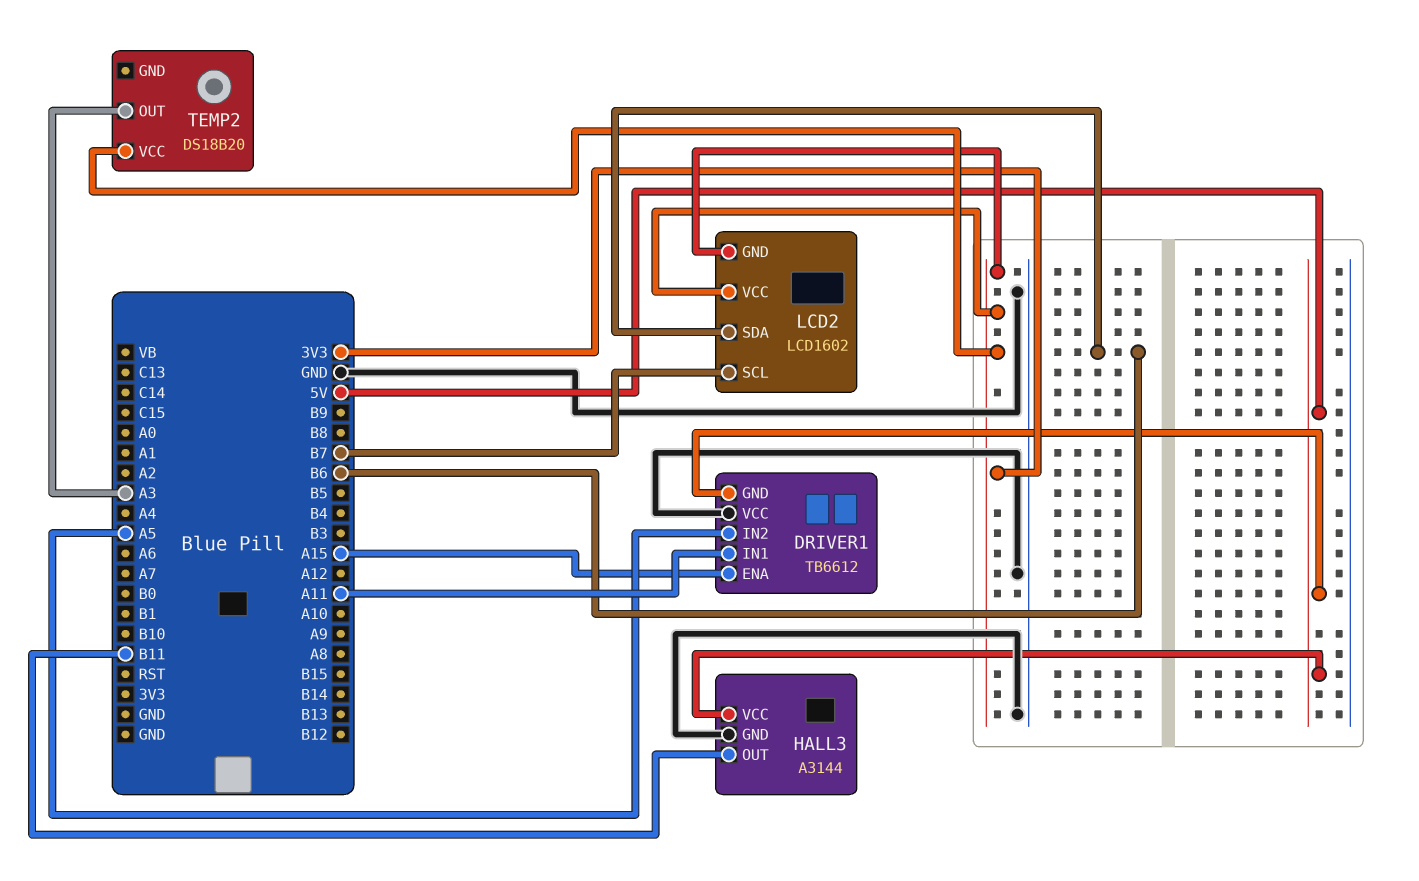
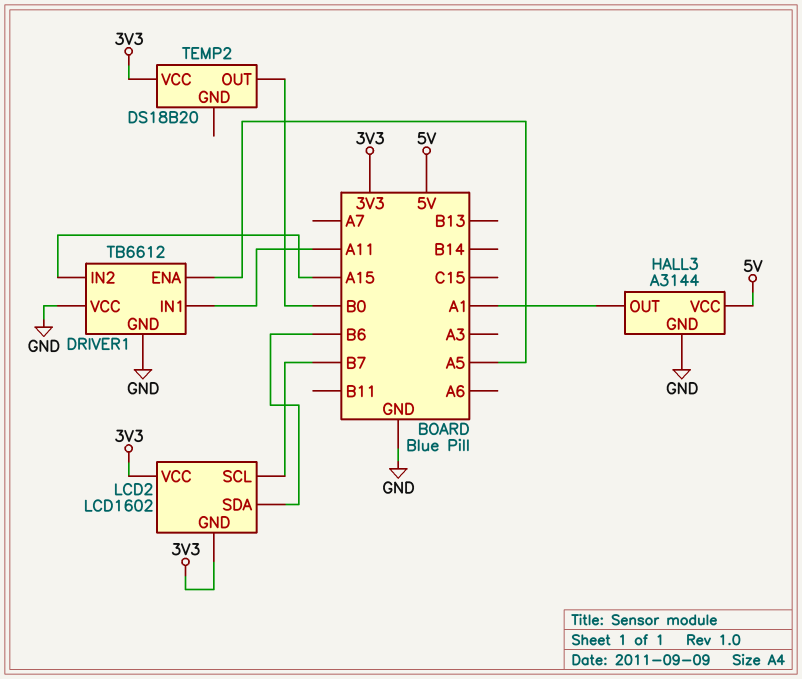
DRIVER1 pin ENA: A15 -> A5
DRIVER1 pin GND: 5V -> GND
DRIVER1 pin IN2: A5 -> A15
HALL3 pin OUT: B11 -> A1
TEMP2 pin OUT: A3 -> B0

